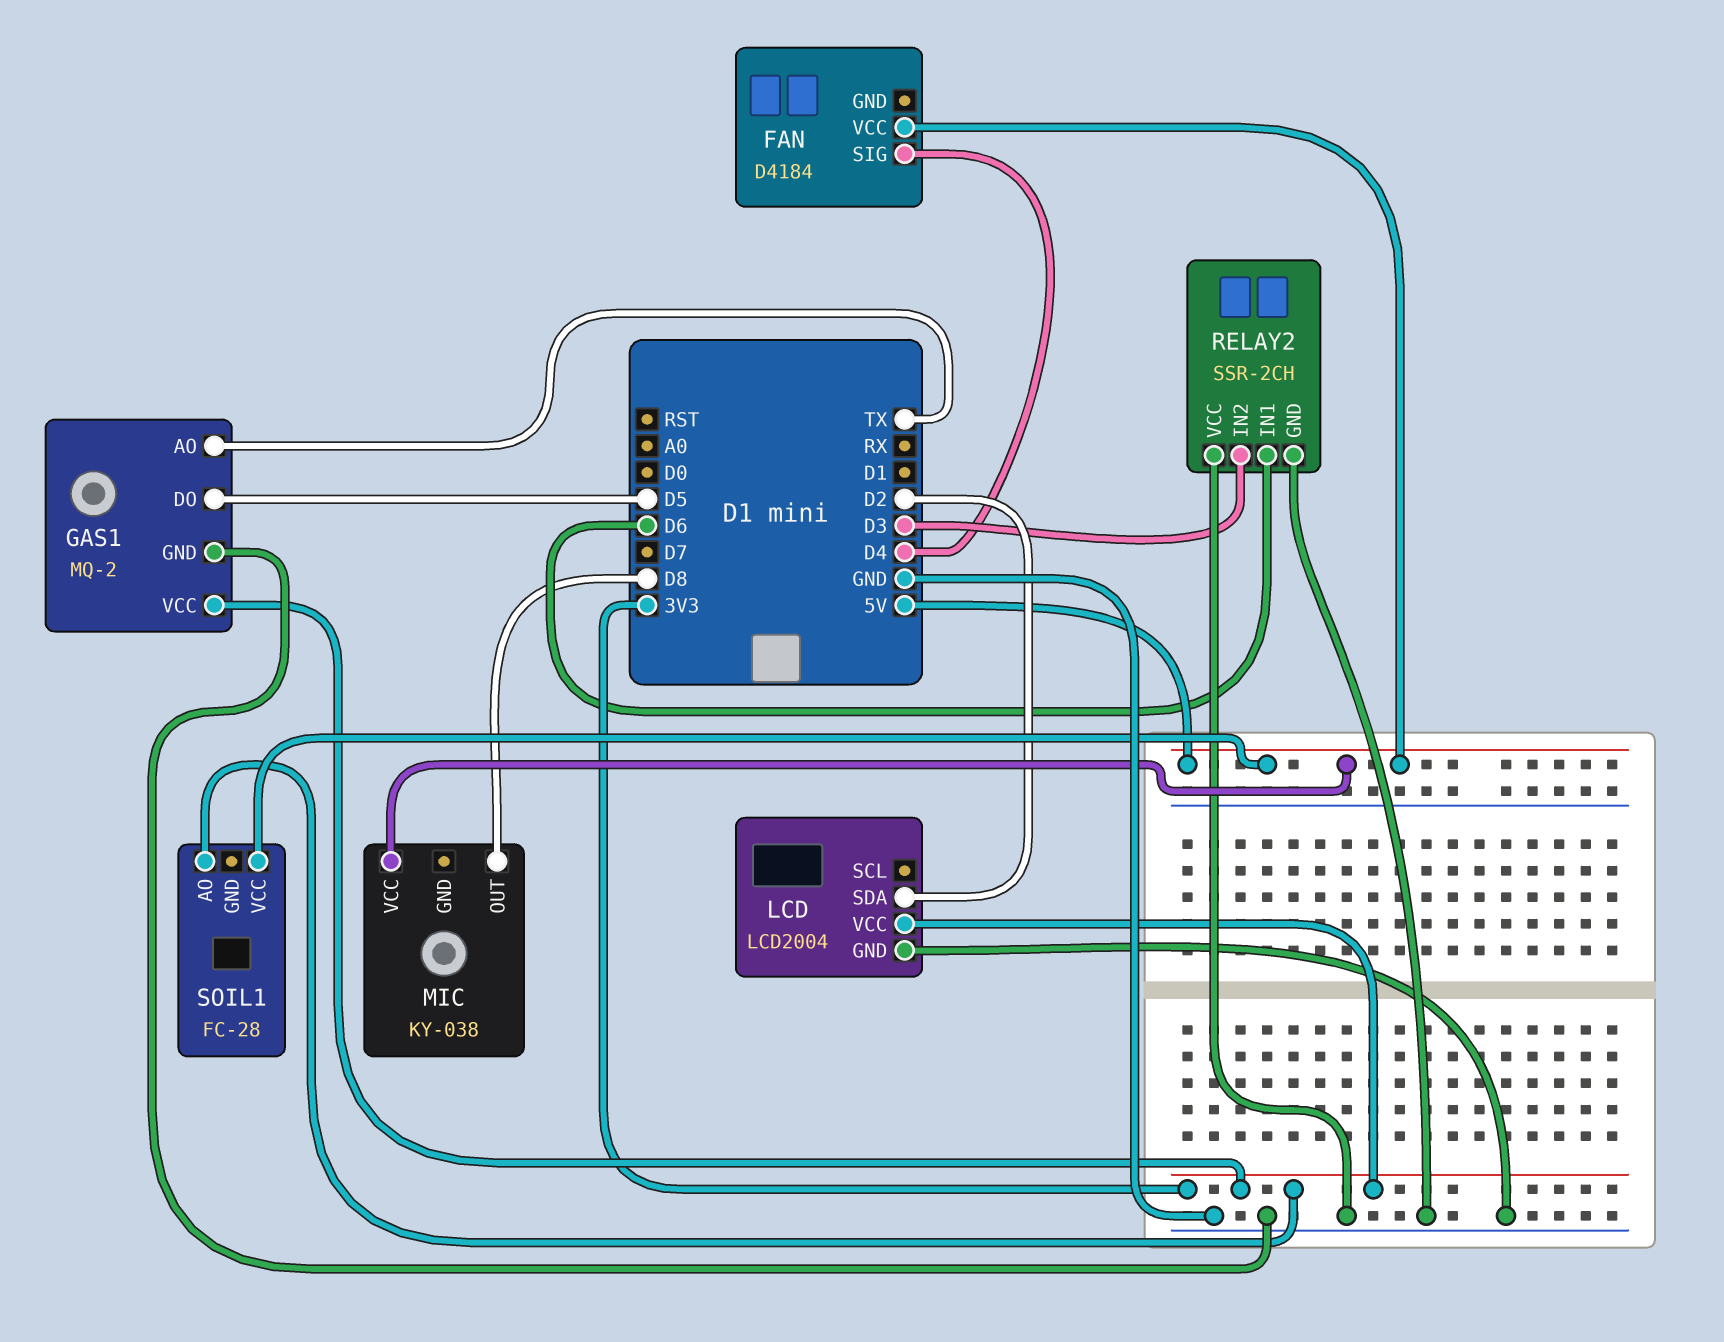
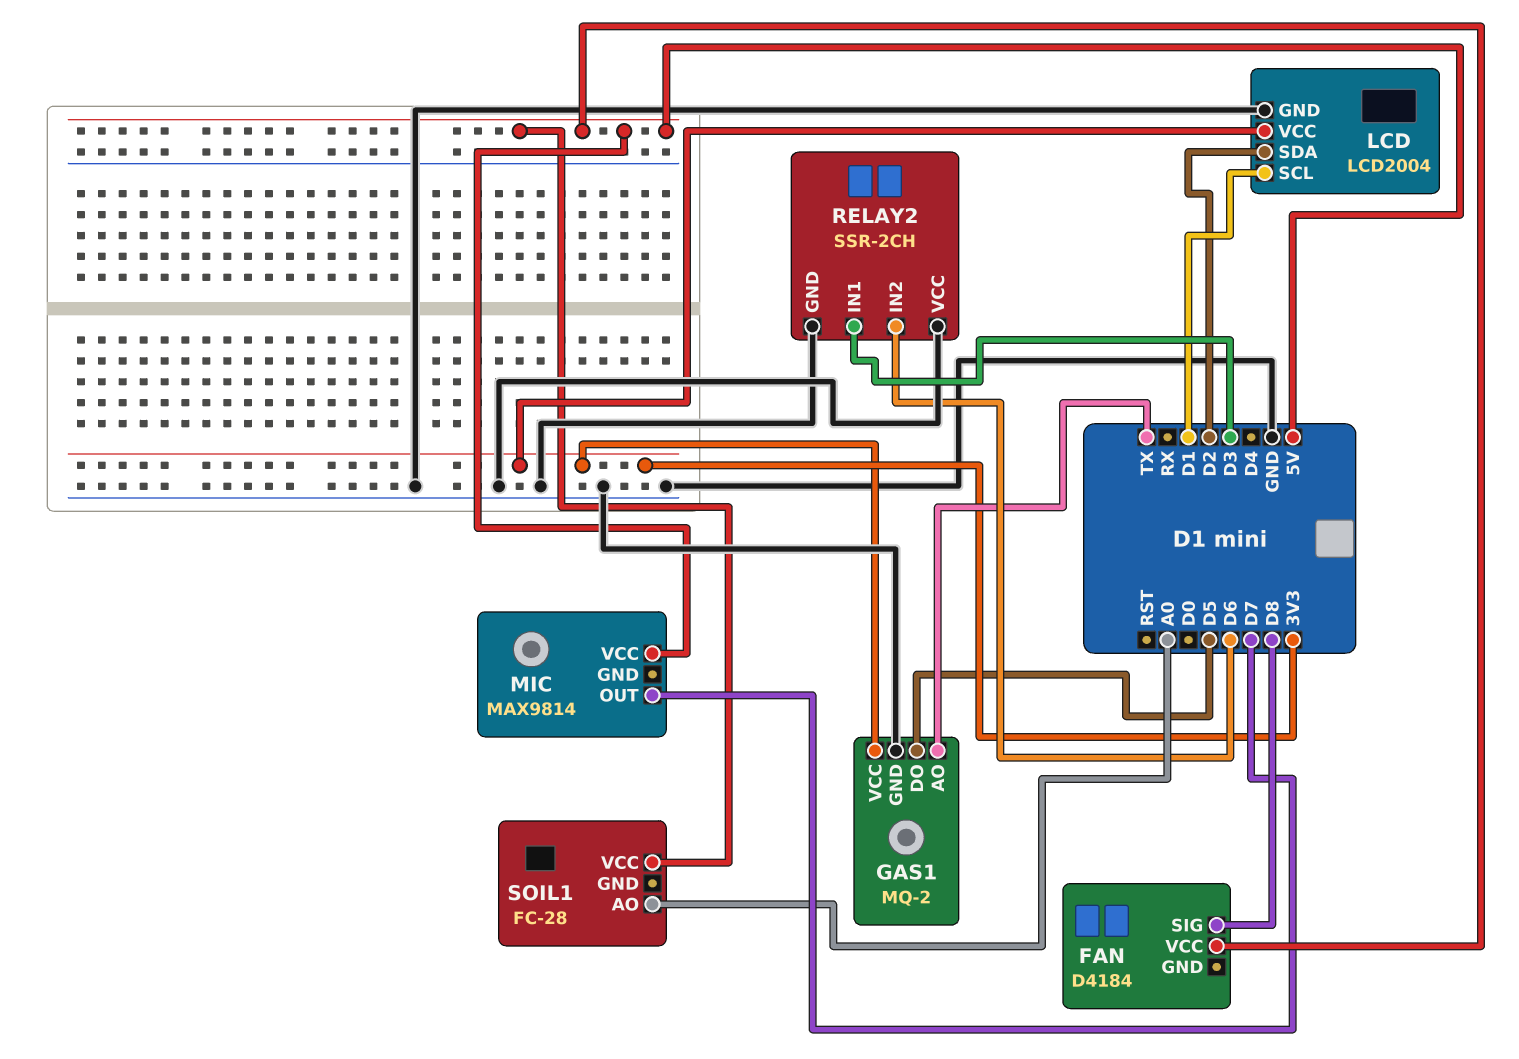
FAN pin SIG: D4 -> D8
LCD pin SCL: none -> D1
MIC: KY-038 -> MAX9814
MIC pin OUT: D8 -> D7
RELAY2 pin IN1: D6 -> D3
RELAY2 pin IN2: D3 -> D6
SOIL1 pin AO: 3V3 -> A0

